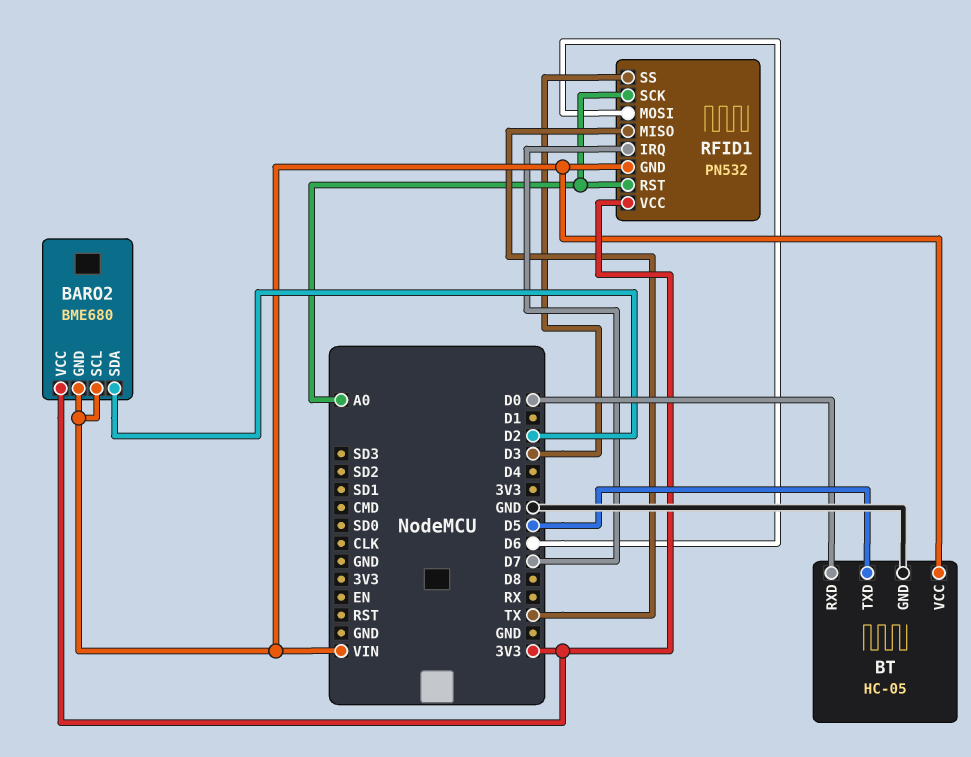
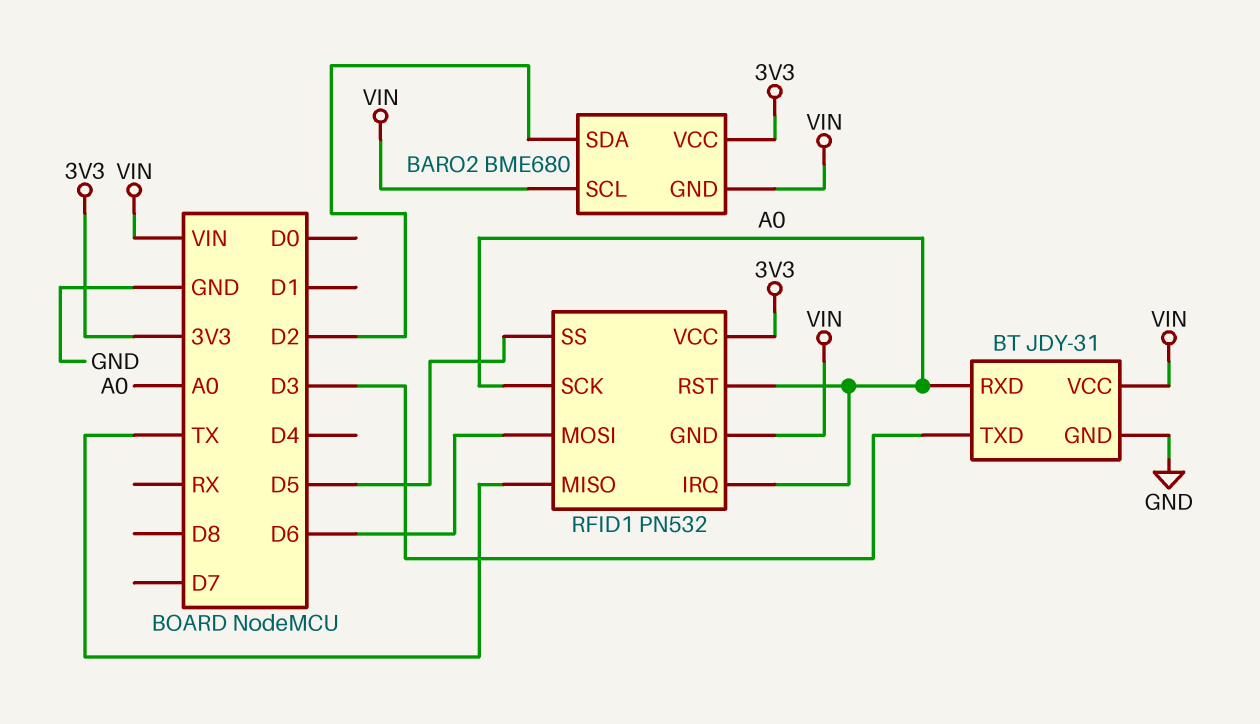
BT: HC-05 -> JDY-31
BT pin RXD: D0 -> A0
BT pin TXD: D5 -> D3
RFID1 pin IRQ: D7 -> A0
RFID1 pin SS: D3 -> D5

